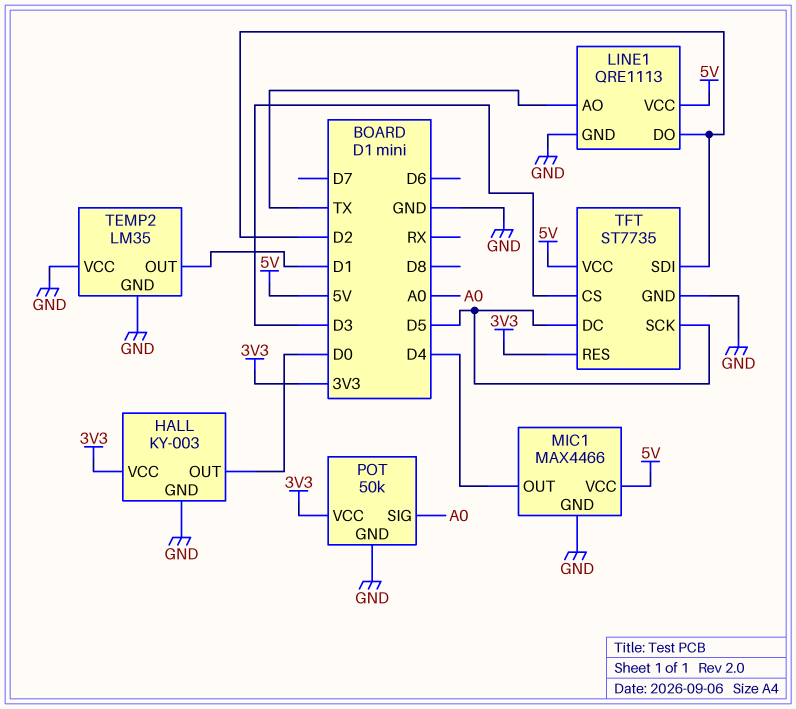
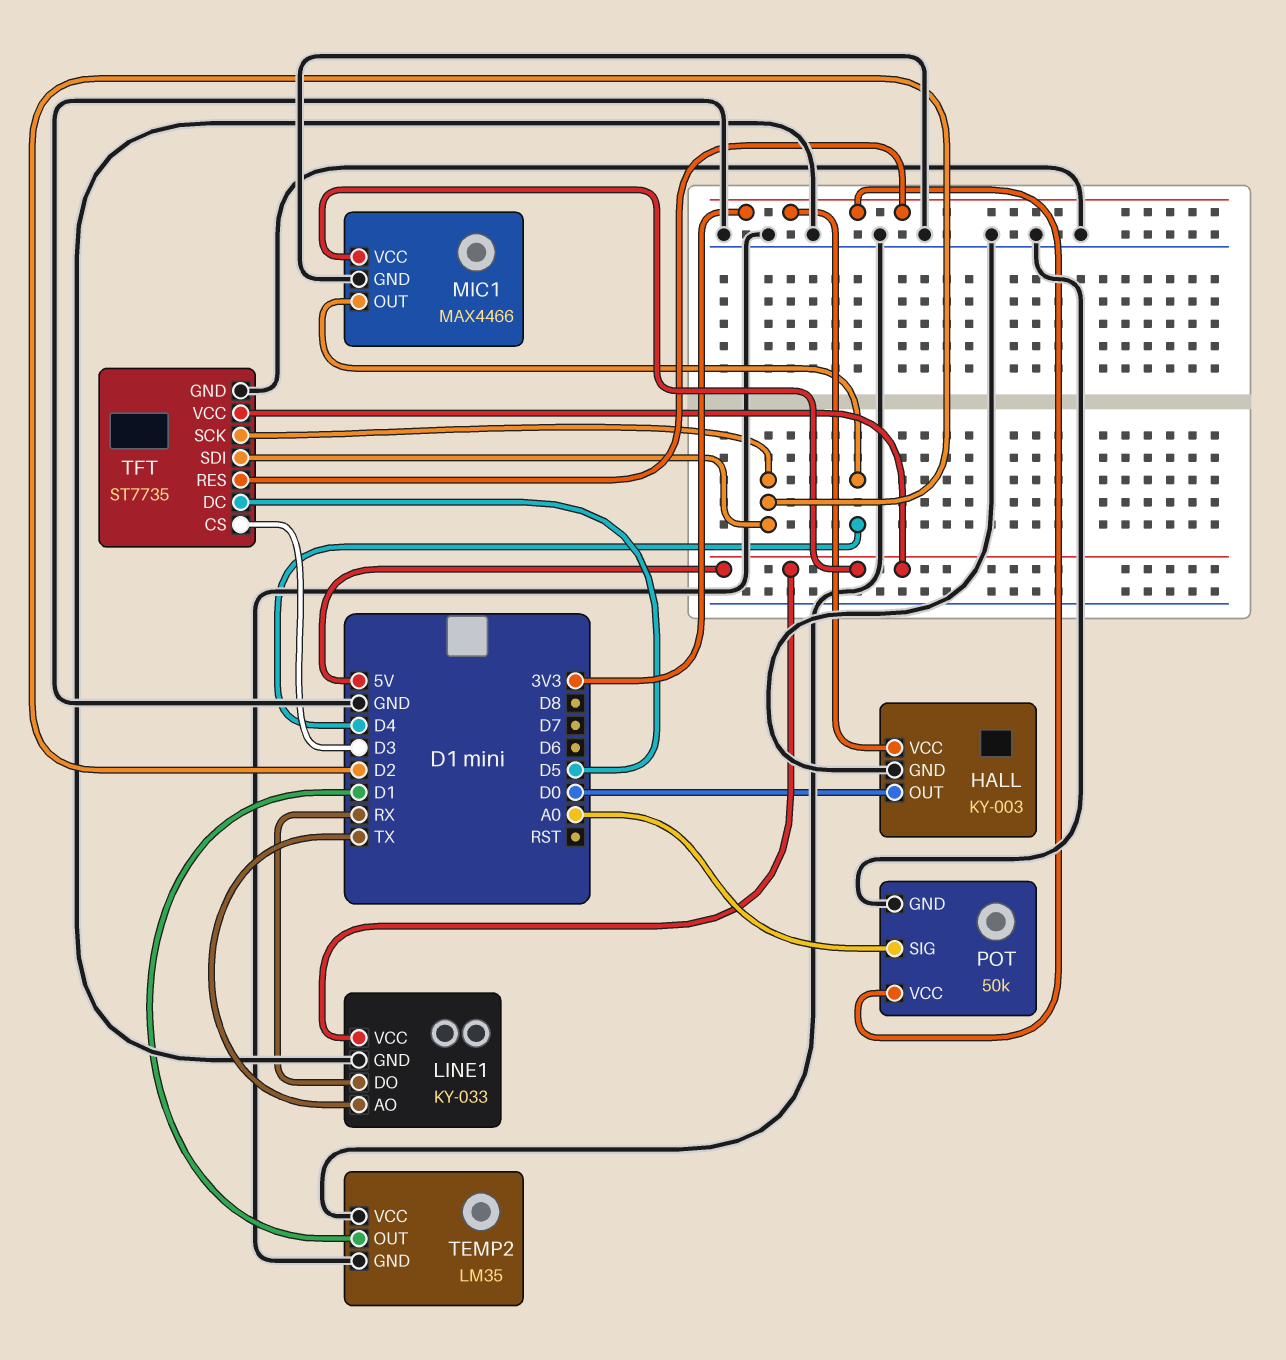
LINE1: QRE1113 -> KY-033
LINE1 pin DO: D2 -> RX
TFT pin SCK: D5 -> D2

